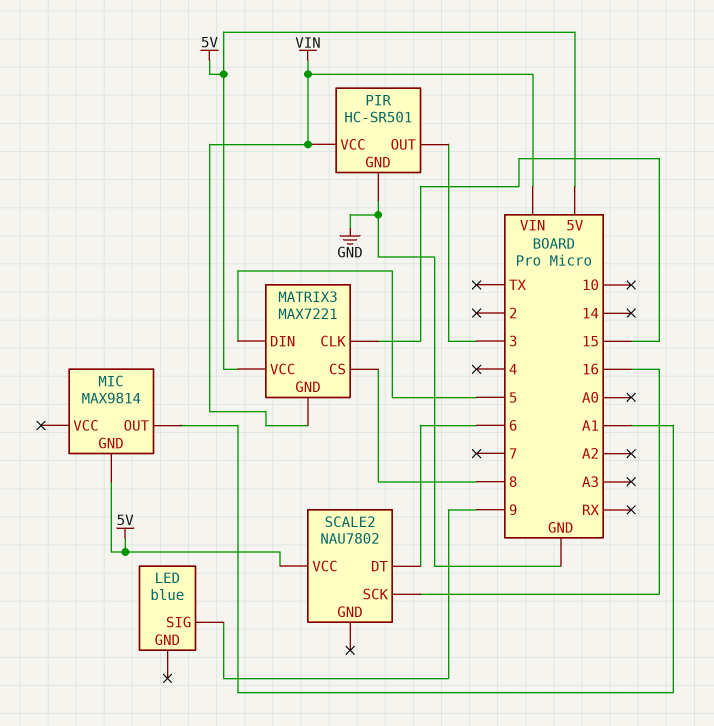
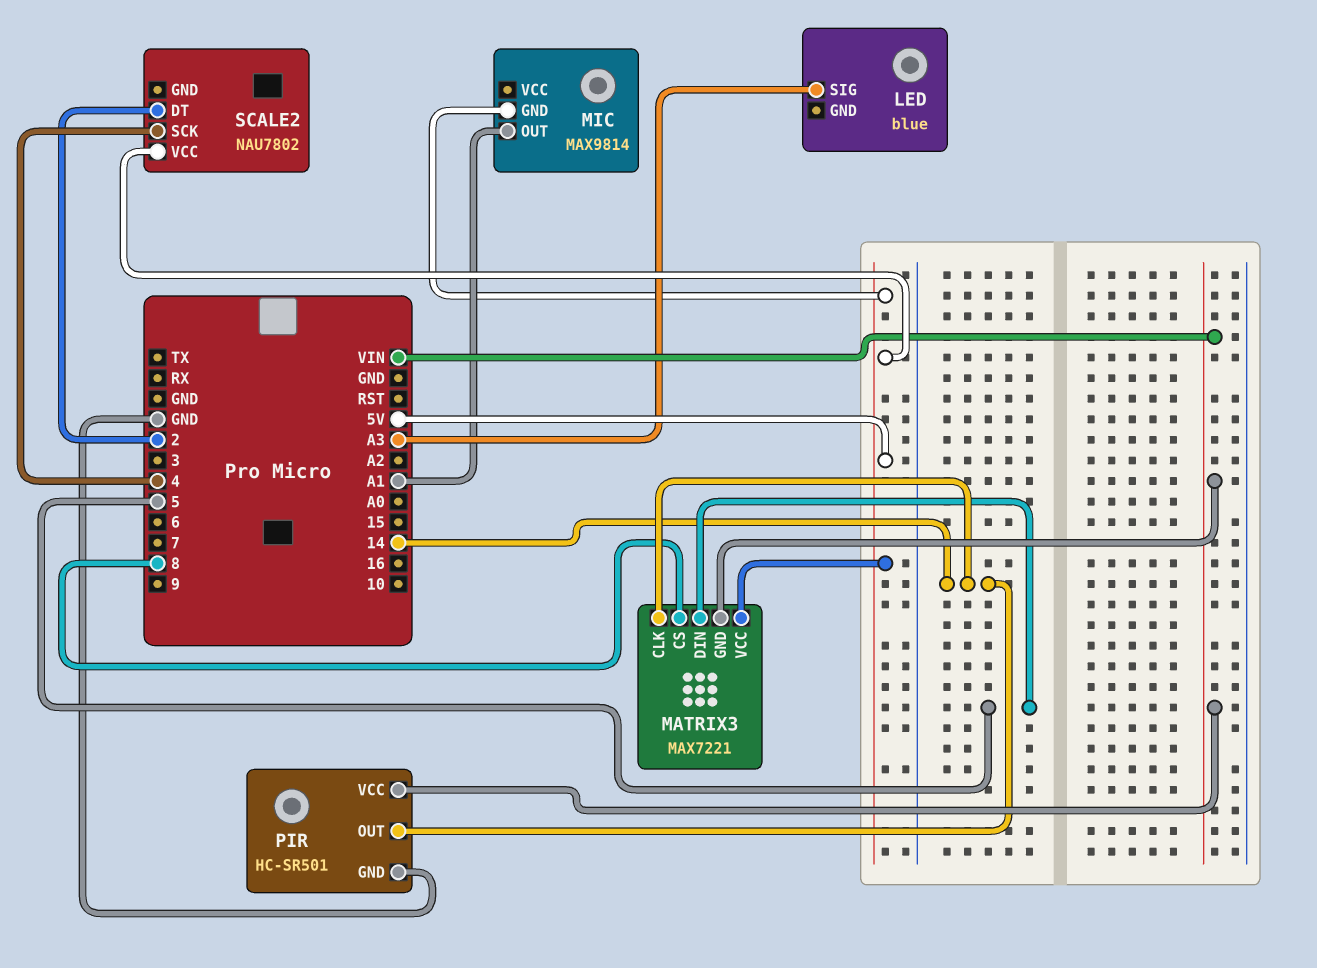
LED pin SIG: 9 -> A3
MATRIX3 pin CLK: 15 -> 14
PIR pin OUT: 3 -> 14
SCALE2 pin DT: 6 -> 2
SCALE2 pin SCK: 16 -> 4

